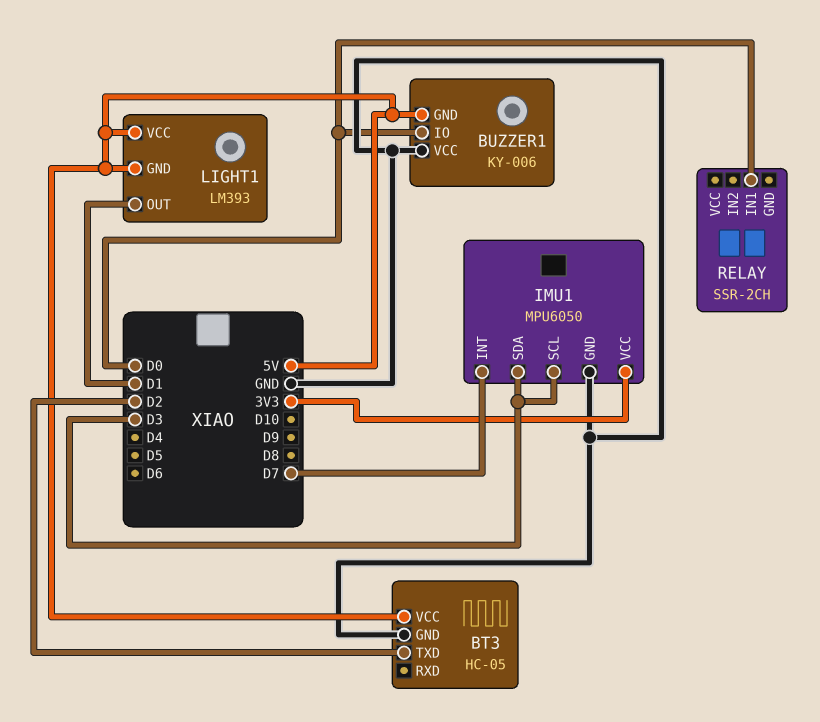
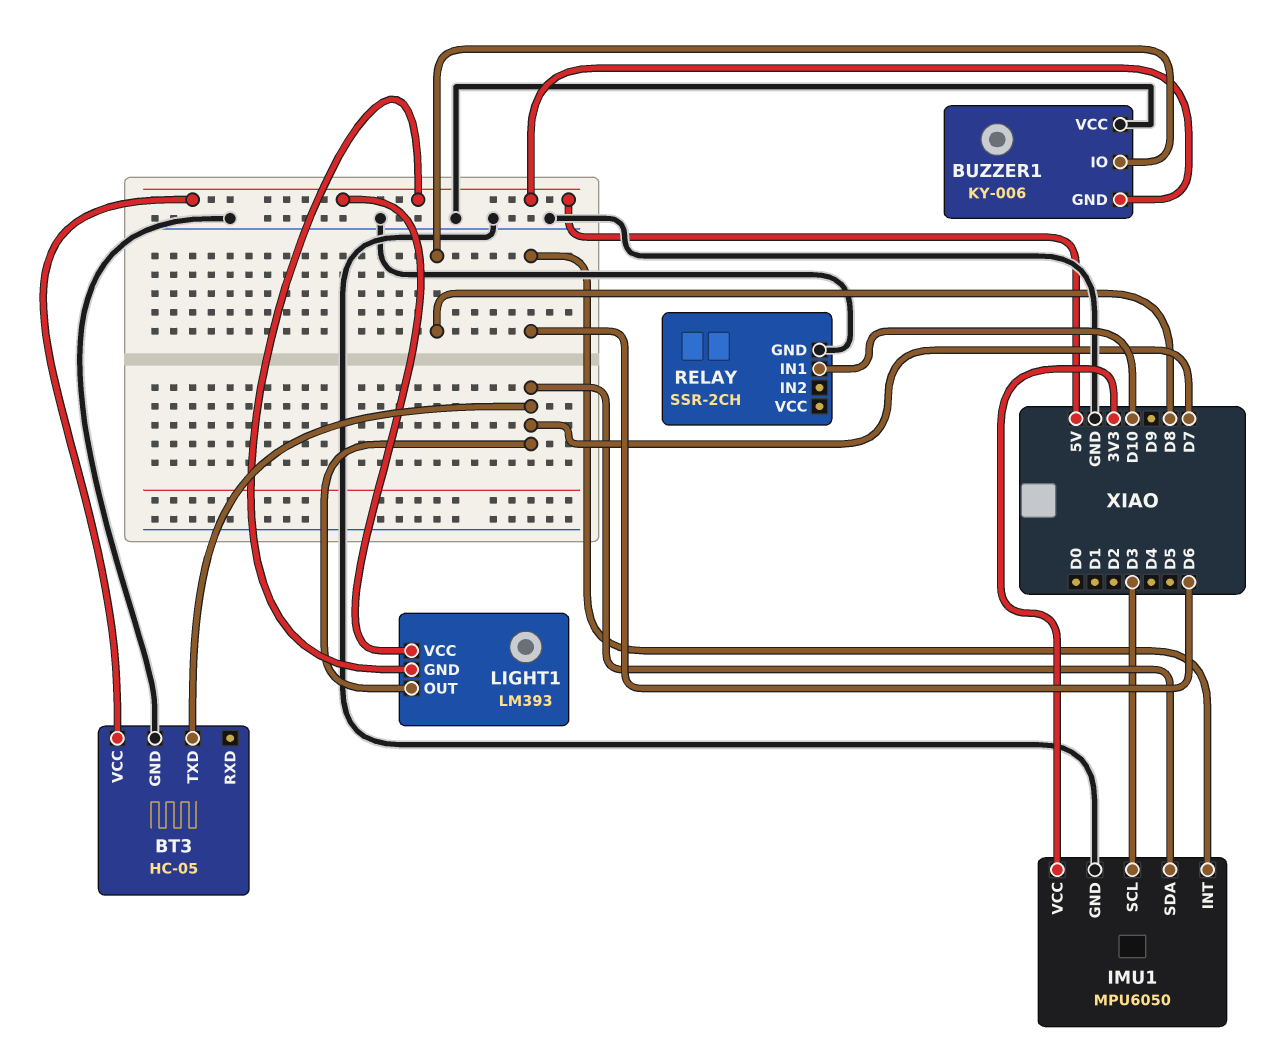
BT3 pin TXD: D2 -> D7
BUZZER1 pin IO: D0 -> D8
IMU1 pin INT: D7 -> D6
IMU1 pin SDA: D3 -> D7
LIGHT1 pin OUT: D1 -> D7
RELAY pin GND: none -> GND
RELAY pin IN1: D0 -> D10

